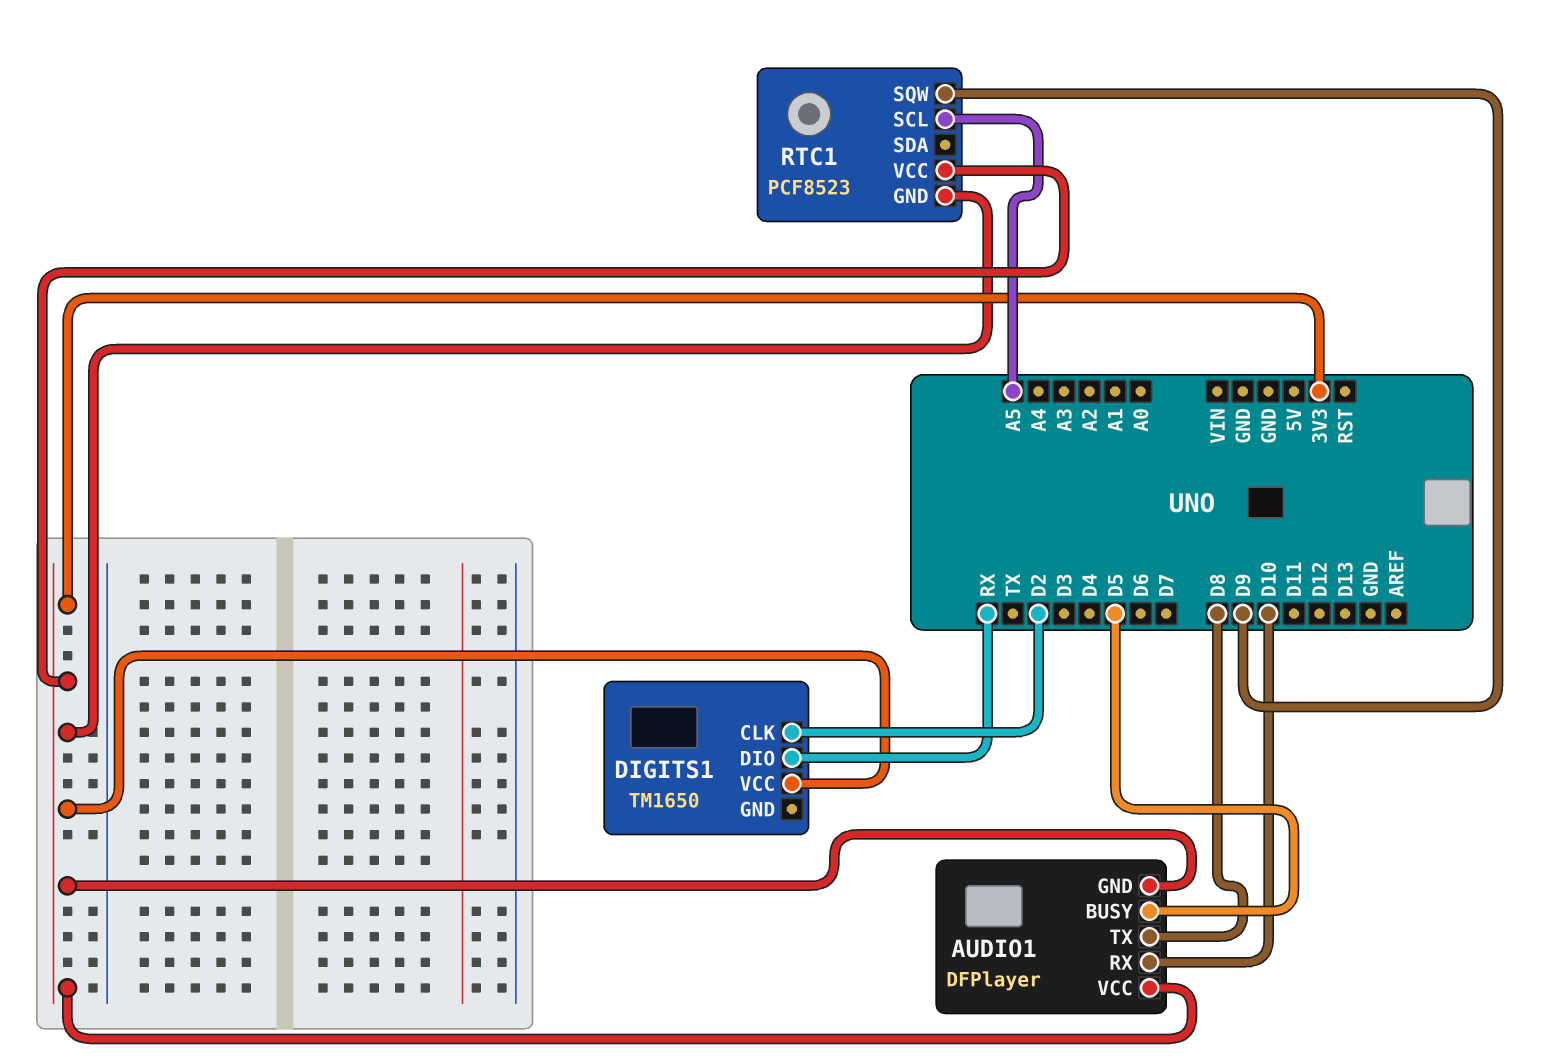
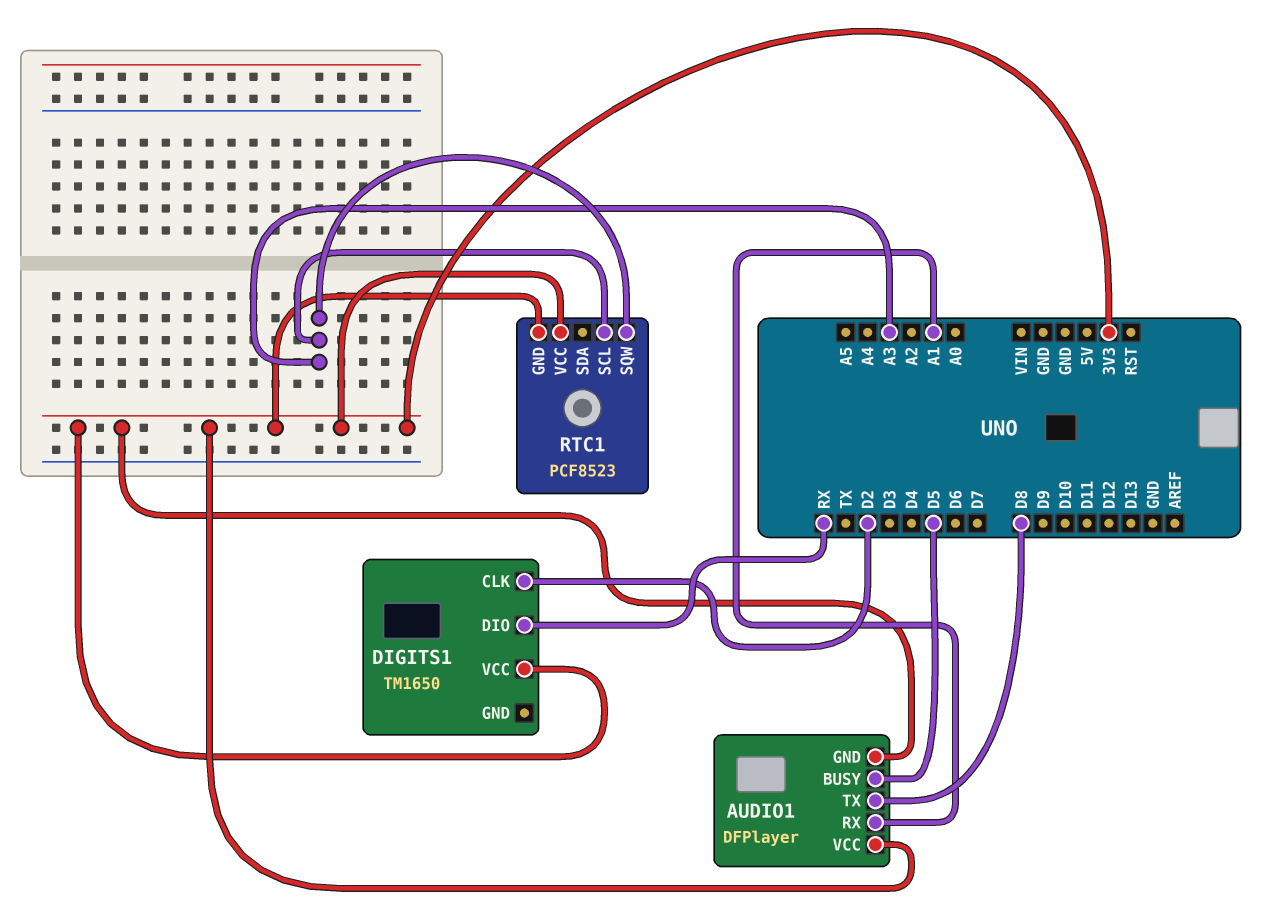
AUDIO1 pin RX: D10 -> A1
RTC1 pin SCL: A5 -> A3
RTC1 pin SQW: D9 -> A3

